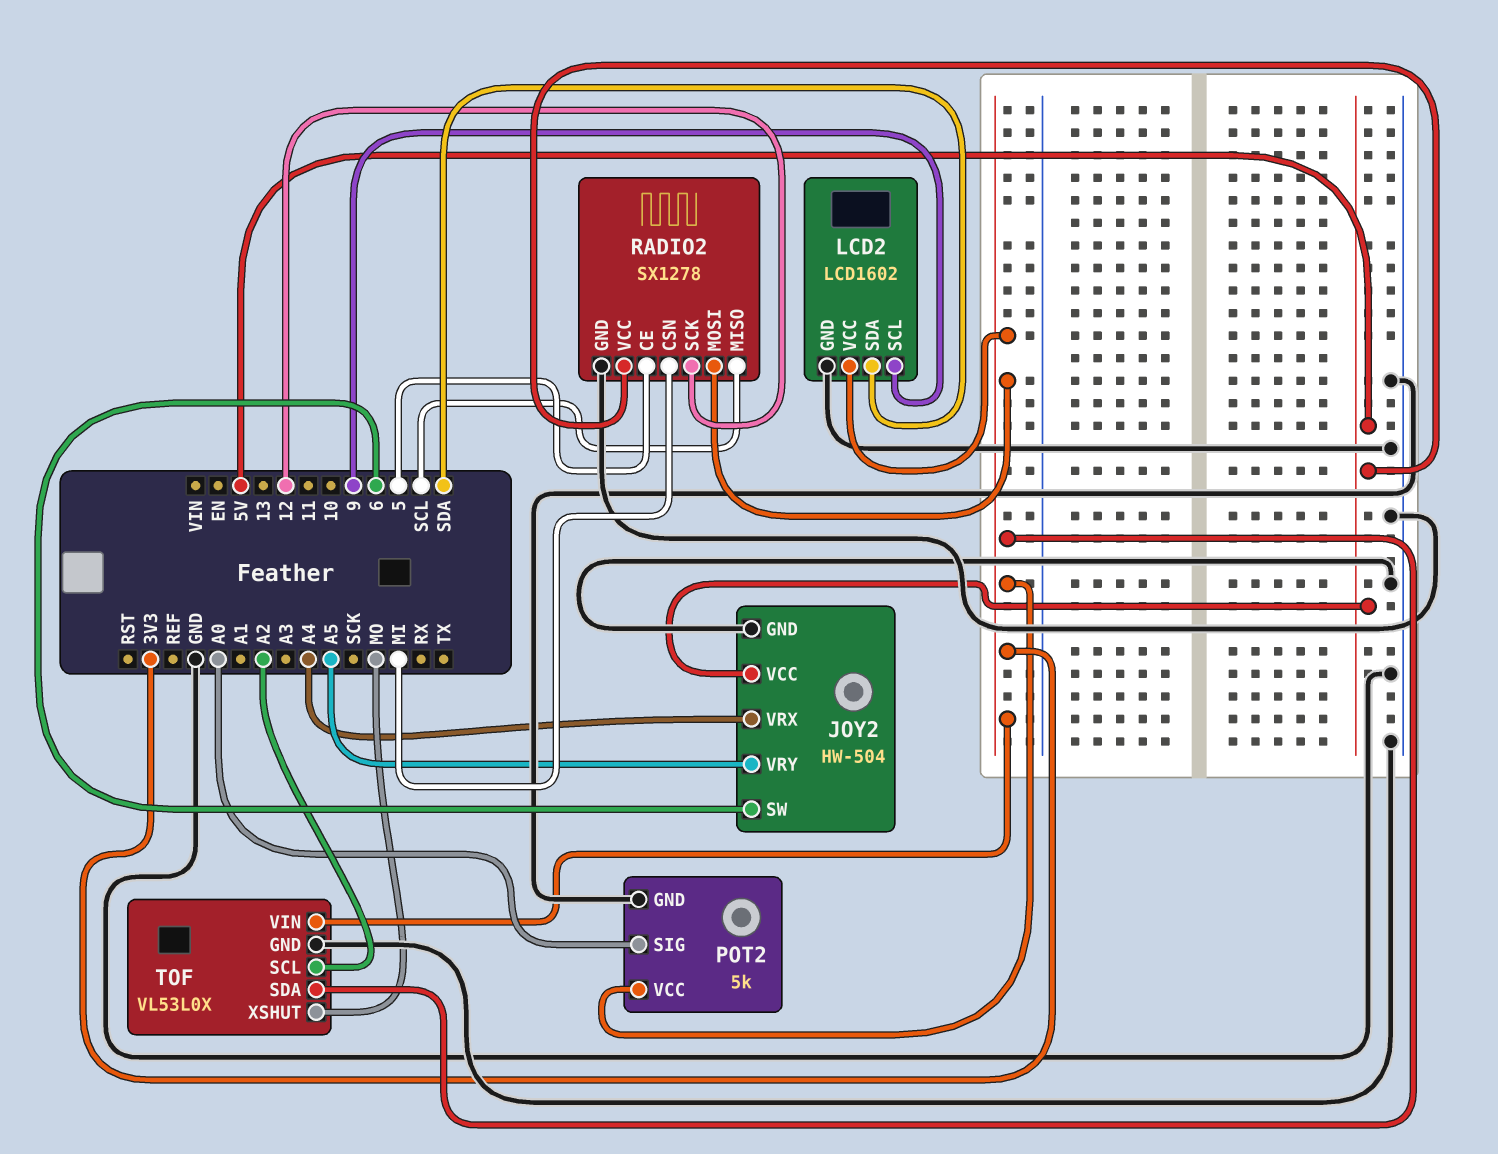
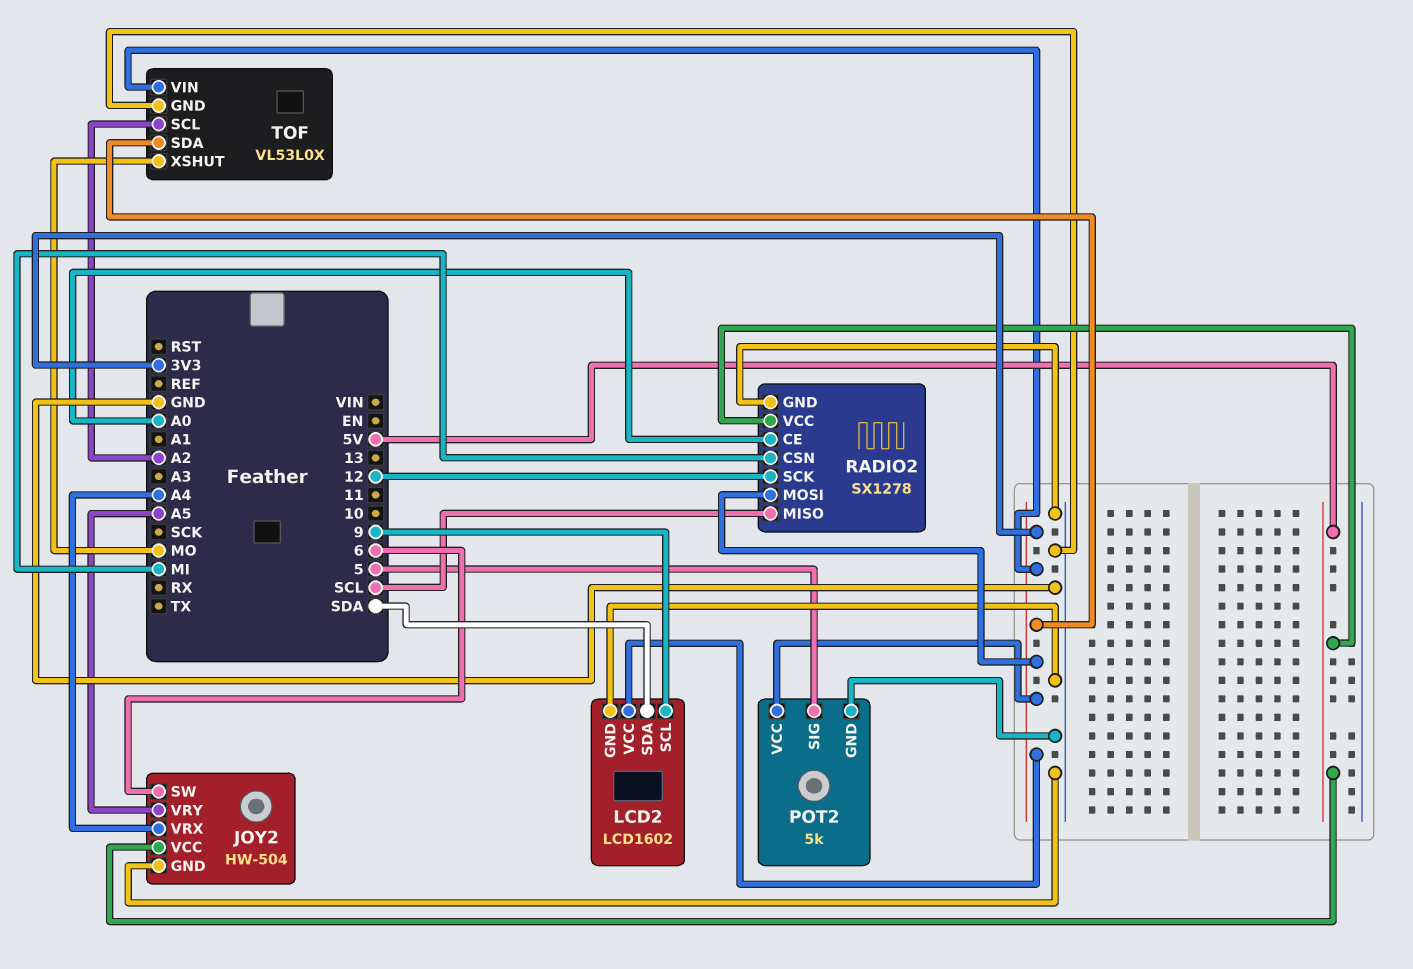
POT2 pin SIG: A0 -> 5
RADIO2 pin CE: 5 -> A0

